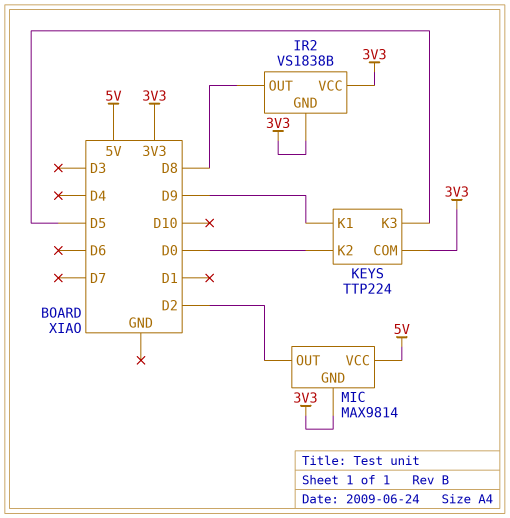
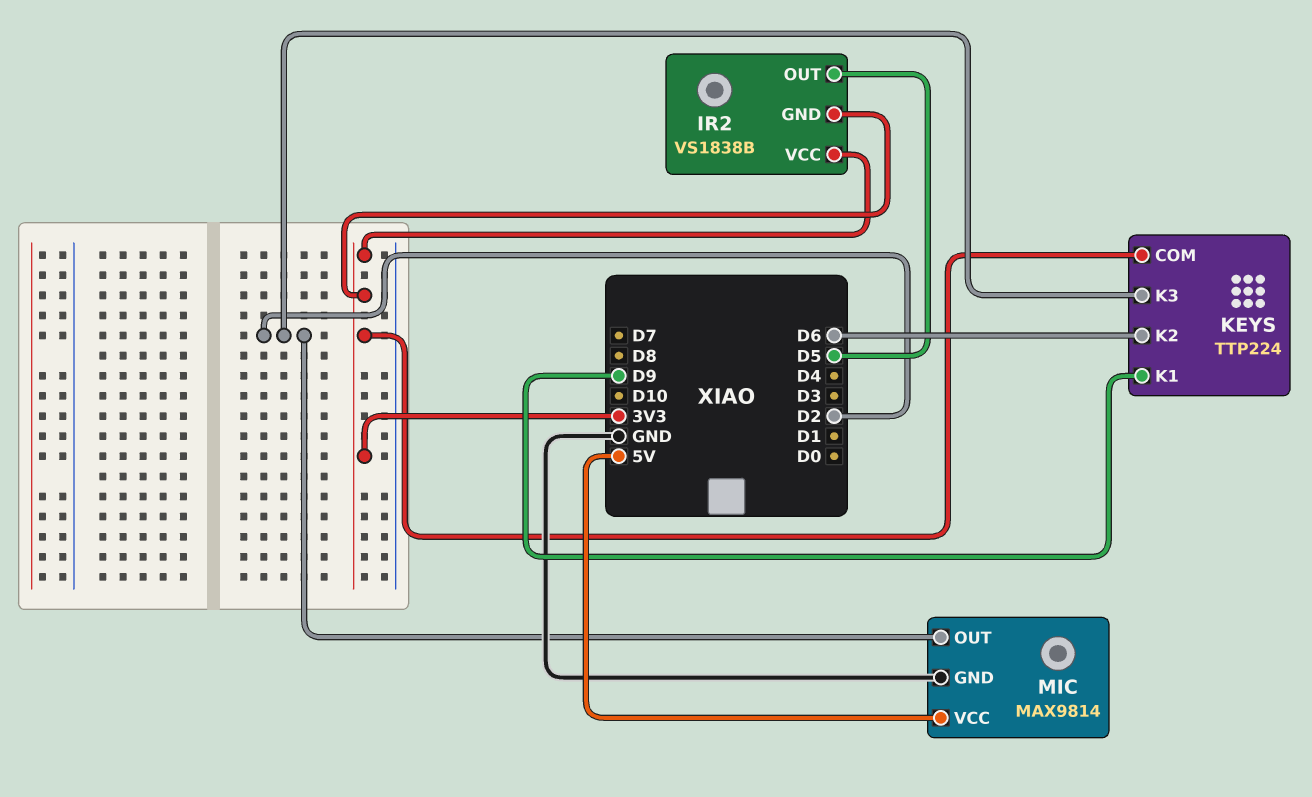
IR2 pin OUT: D8 -> D5
KEYS pin K2: D0 -> D6
KEYS pin K3: D5 -> D2
MIC pin GND: 3V3 -> GND

